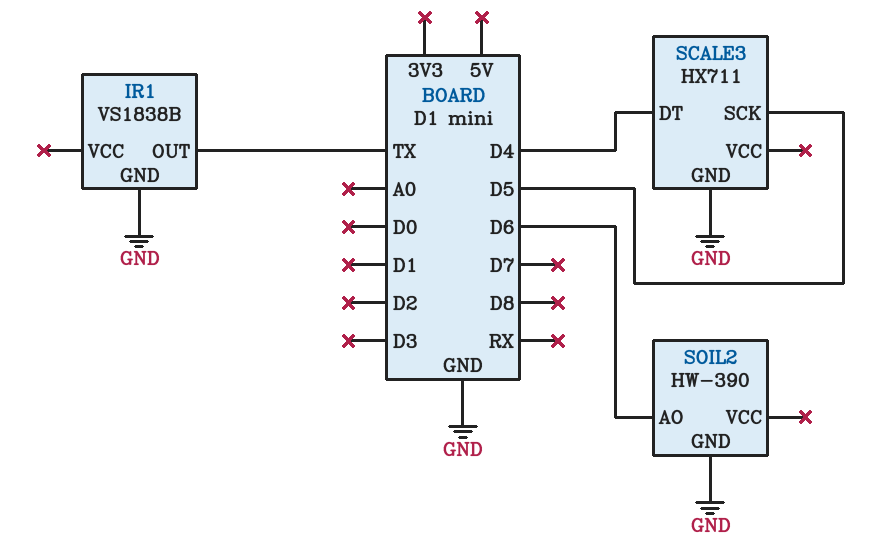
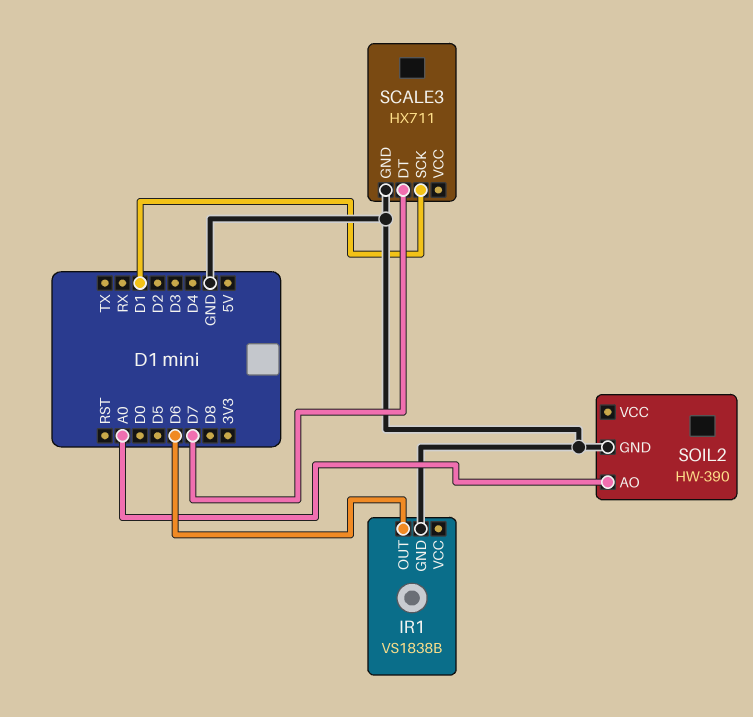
IR1 pin OUT: TX -> D6
SCALE3 pin DT: D4 -> D7
SCALE3 pin SCK: D5 -> D1
SOIL2 pin AO: D6 -> A0

